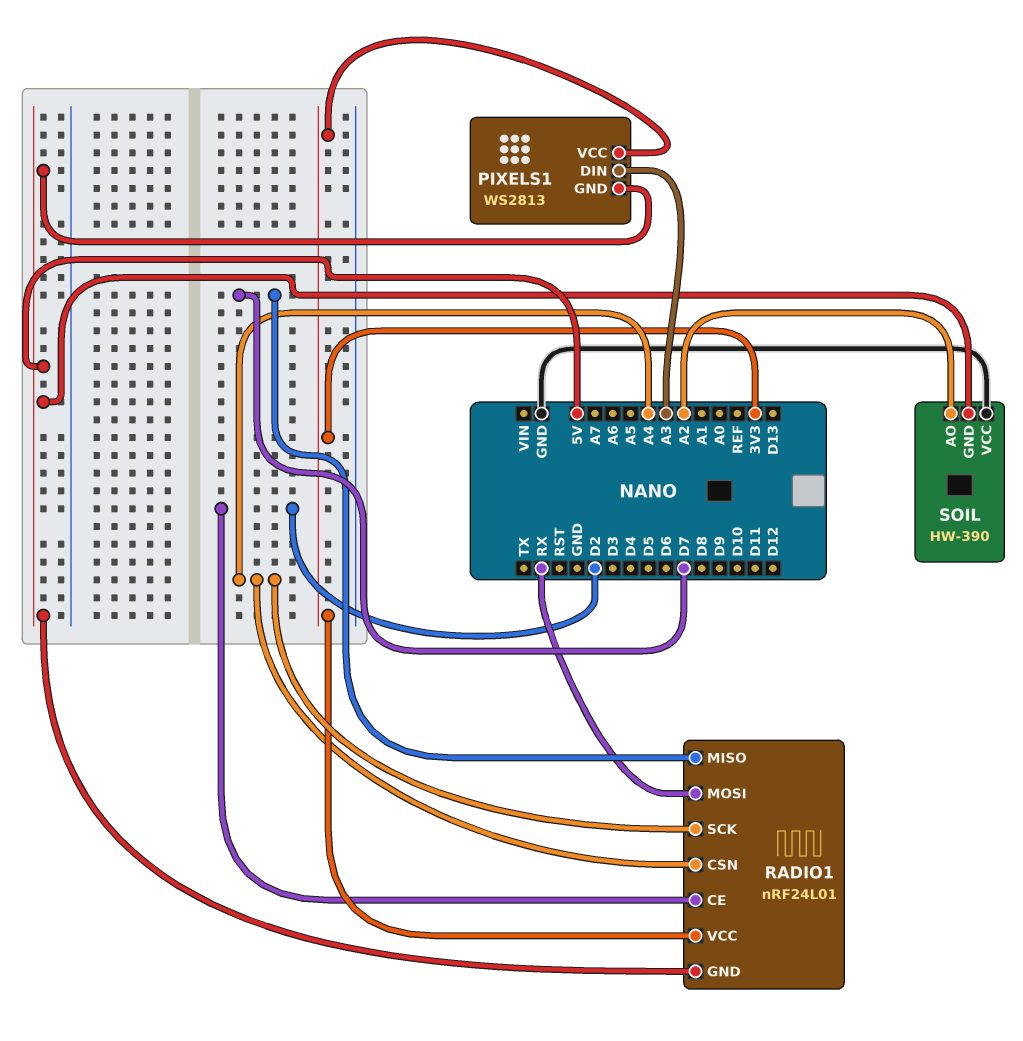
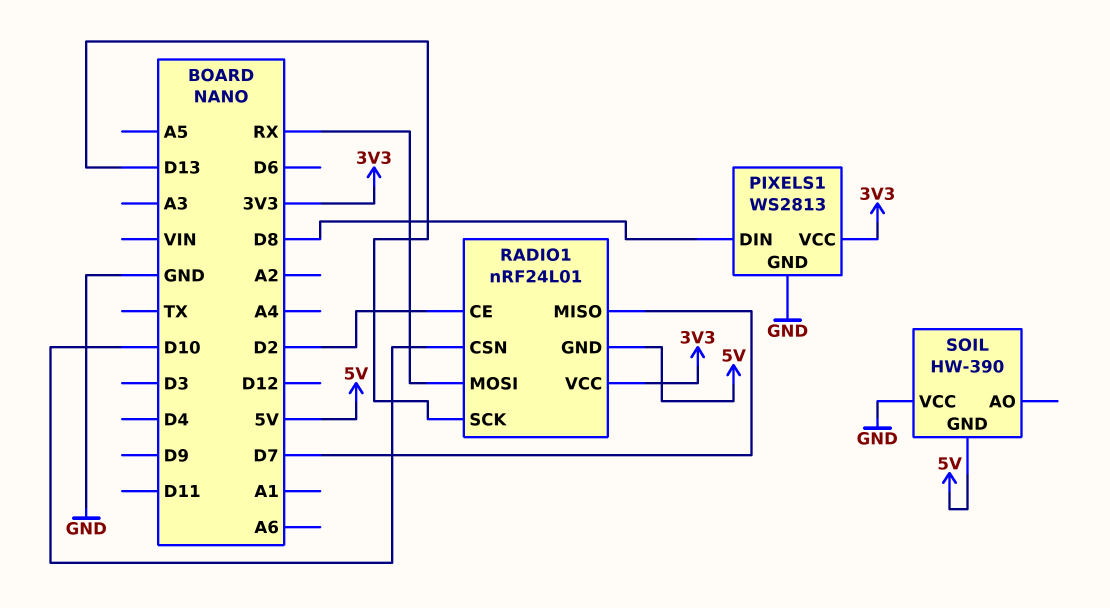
PIXELS1 pin DIN: A3 -> D8
PIXELS1 pin GND: 5V -> GND
RADIO1 pin CSN: A4 -> D10
RADIO1 pin SCK: A4 -> D13
SOIL pin AO: A2 -> none

